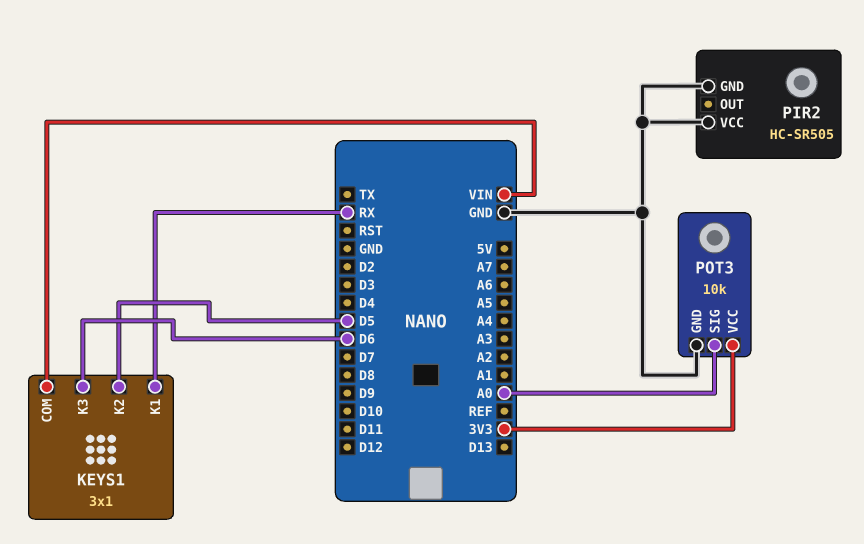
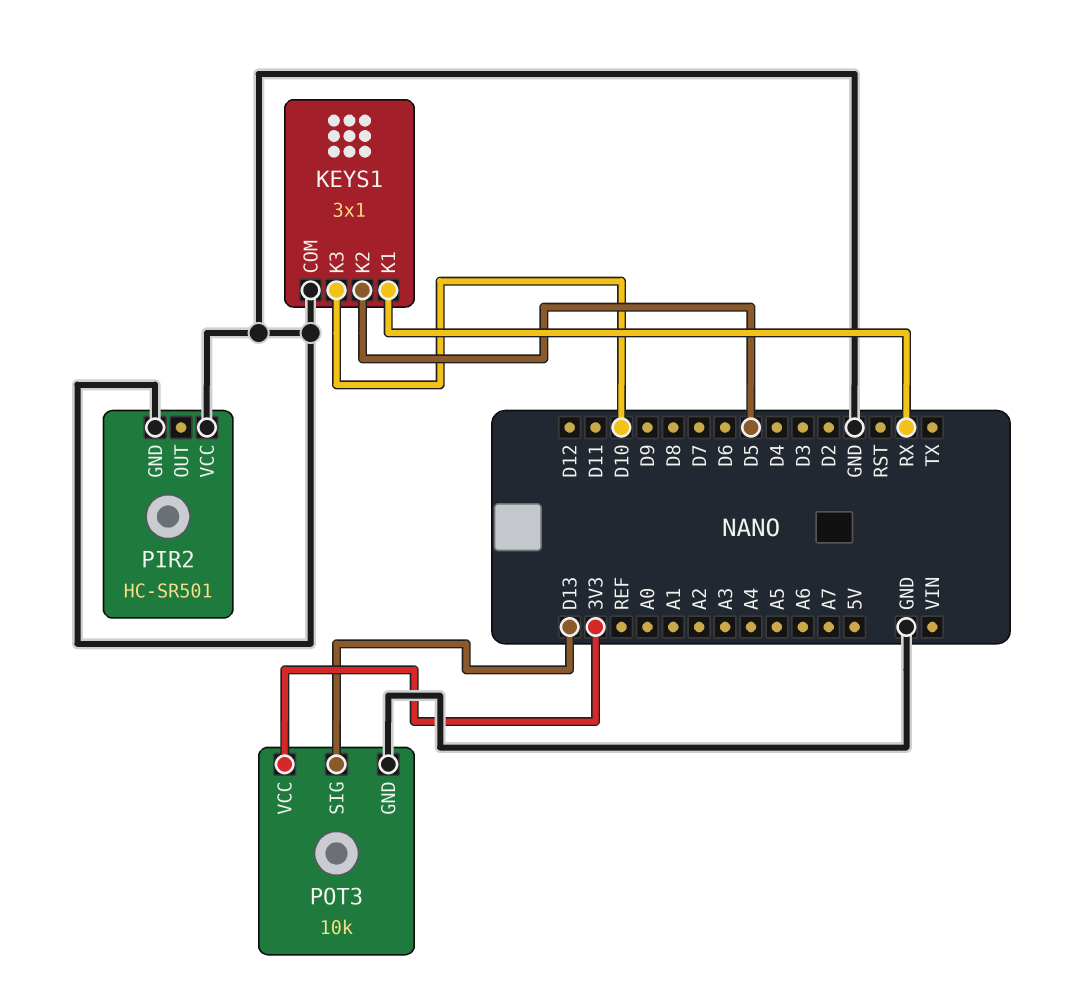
KEYS1 pin COM: VIN -> GND
KEYS1 pin K3: D6 -> D10
PIR2: HC-SR505 -> HC-SR501
POT3 pin SIG: A0 -> D13

